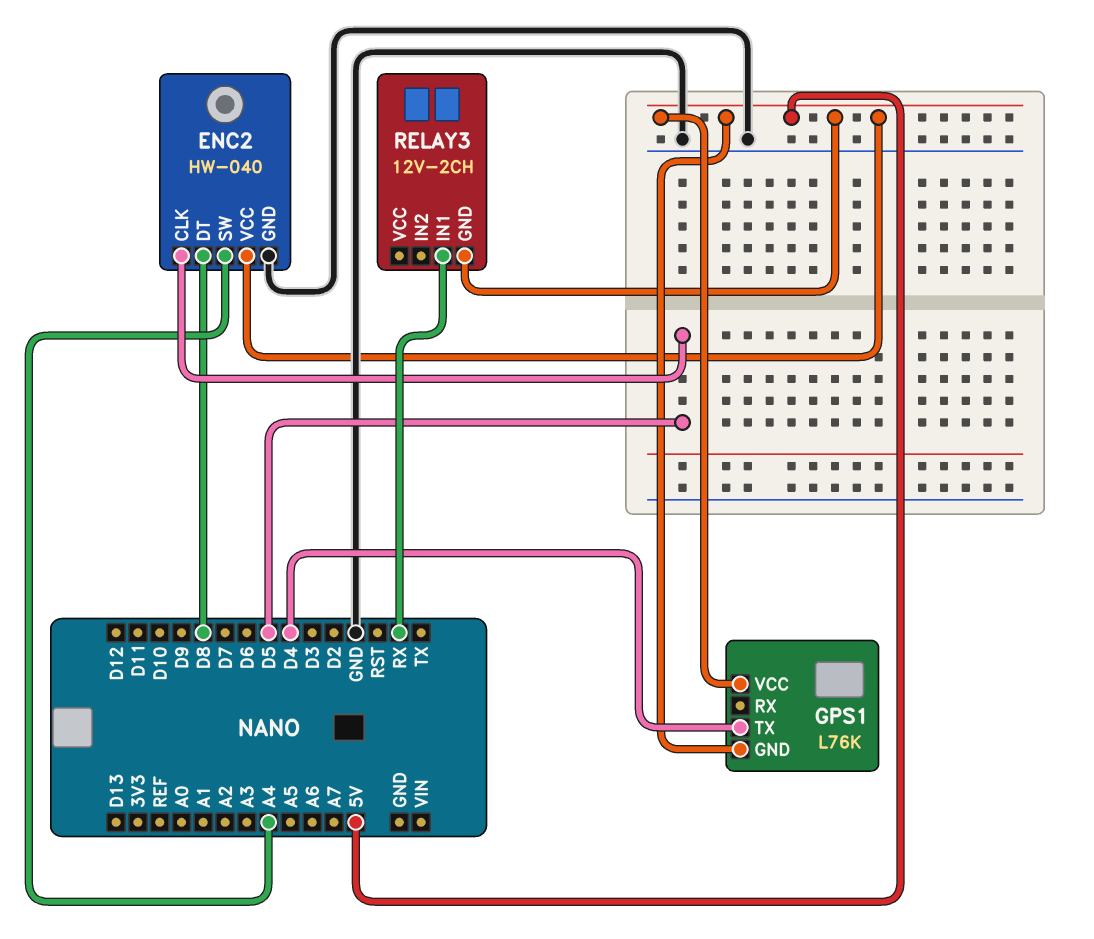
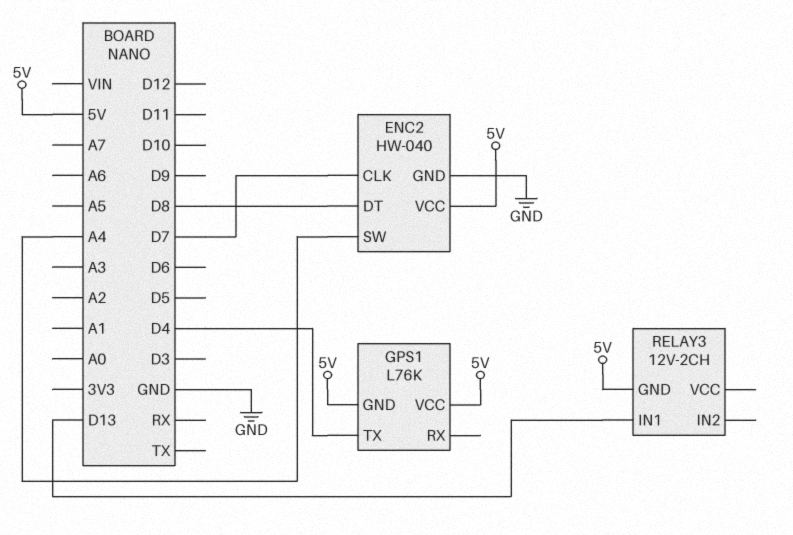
ENC2 pin CLK: D5 -> D7
RELAY3 pin IN1: RX -> D13

